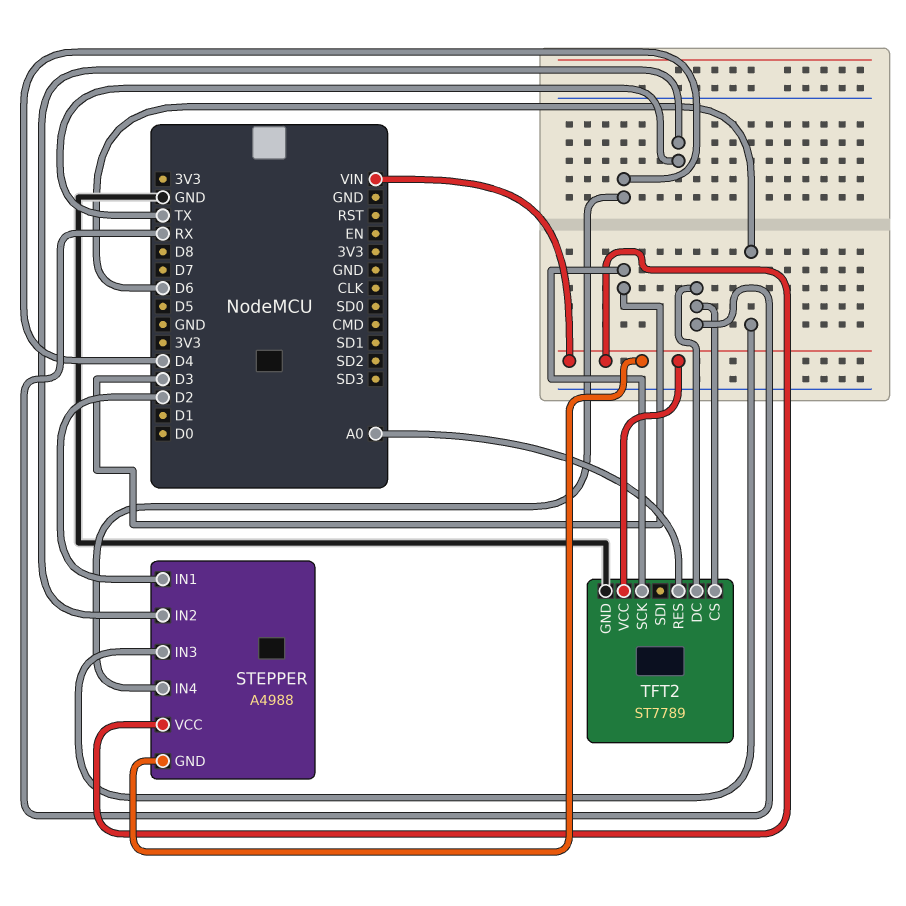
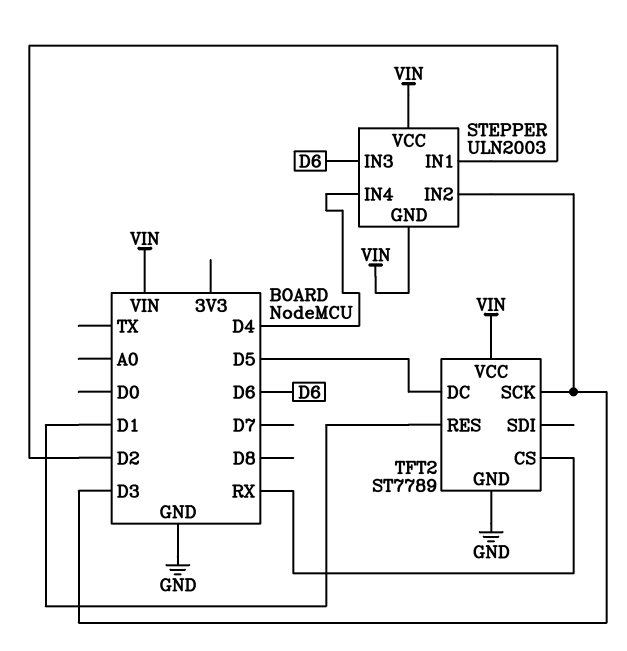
STEPPER: A4988 -> ULN2003
STEPPER pin IN2: TX -> D3
TFT2 pin DC: RX -> D5
TFT2 pin RES: A0 -> D1

